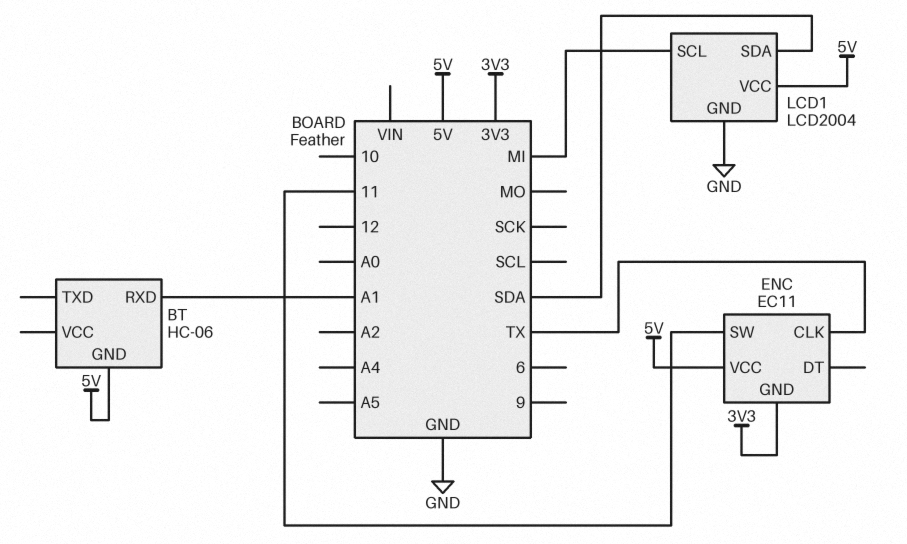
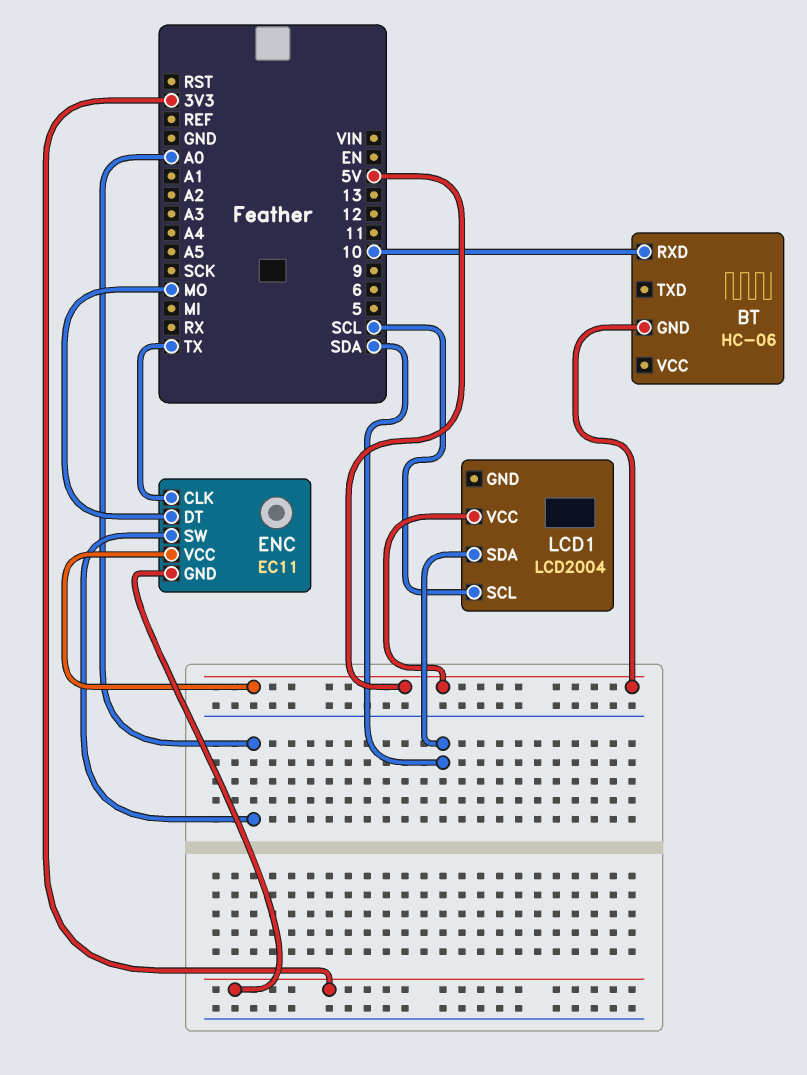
BT pin RXD: A1 -> 10
ENC pin DT: none -> MO
ENC pin SW: 11 -> A0
LCD1 pin GND: GND -> none
LCD1 pin SCL: MI -> SCL

